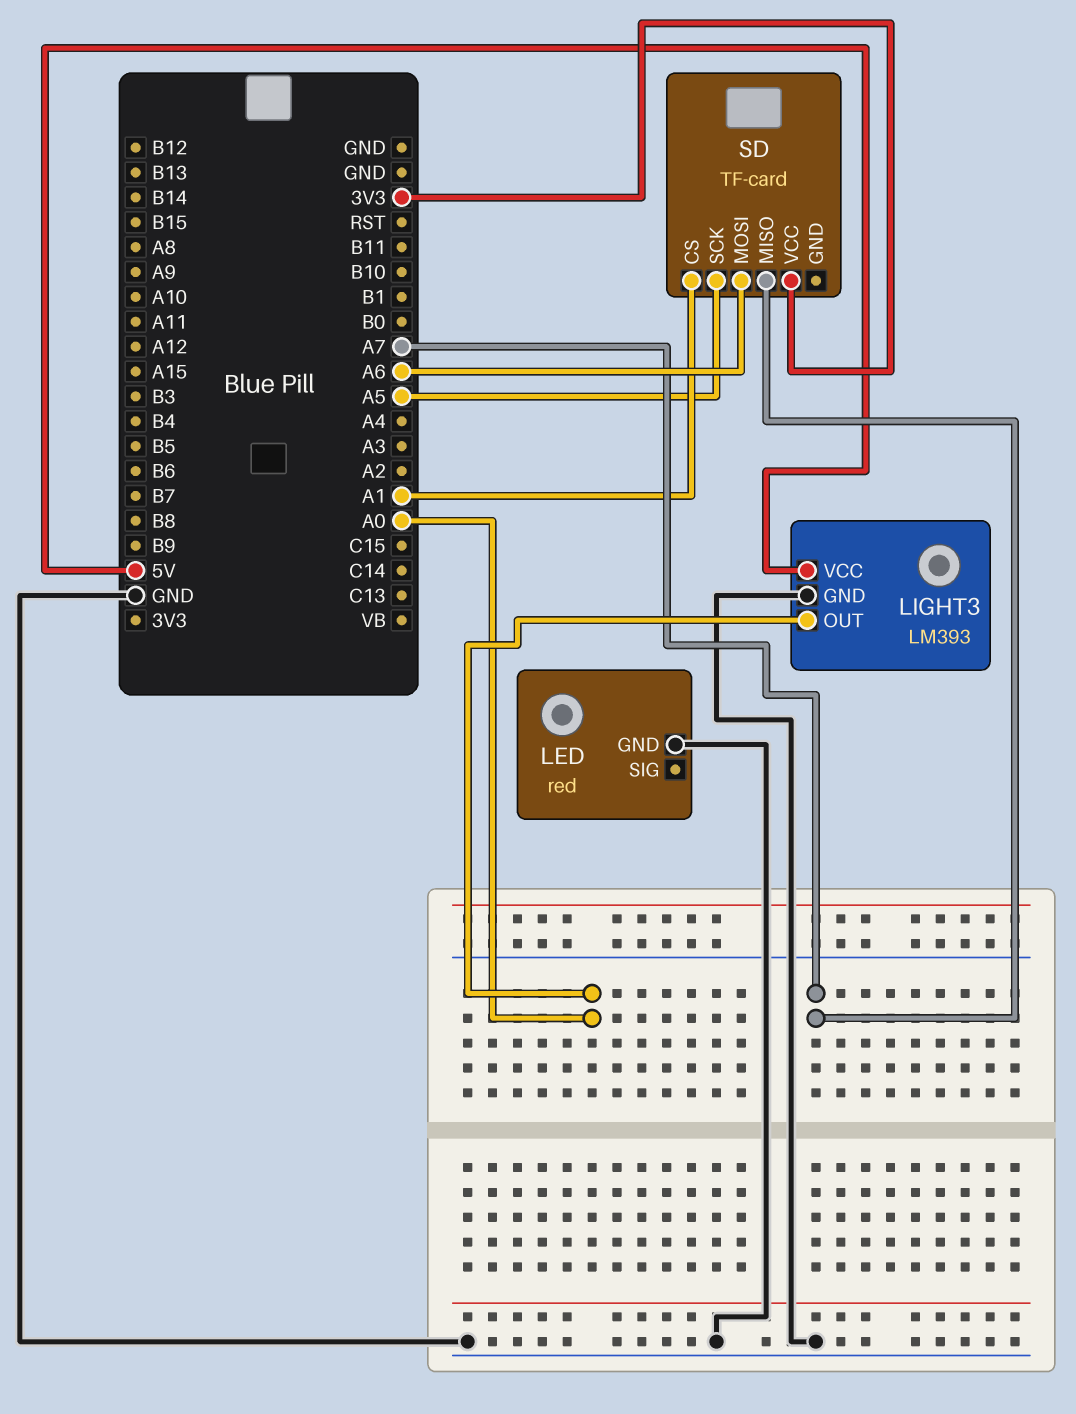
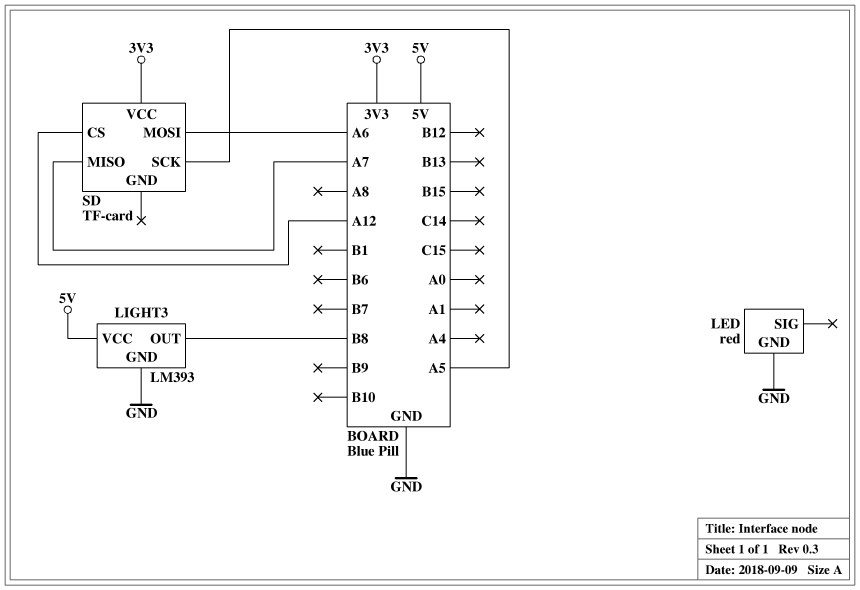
LIGHT3 pin OUT: A0 -> B8
SD pin CS: A1 -> A12

